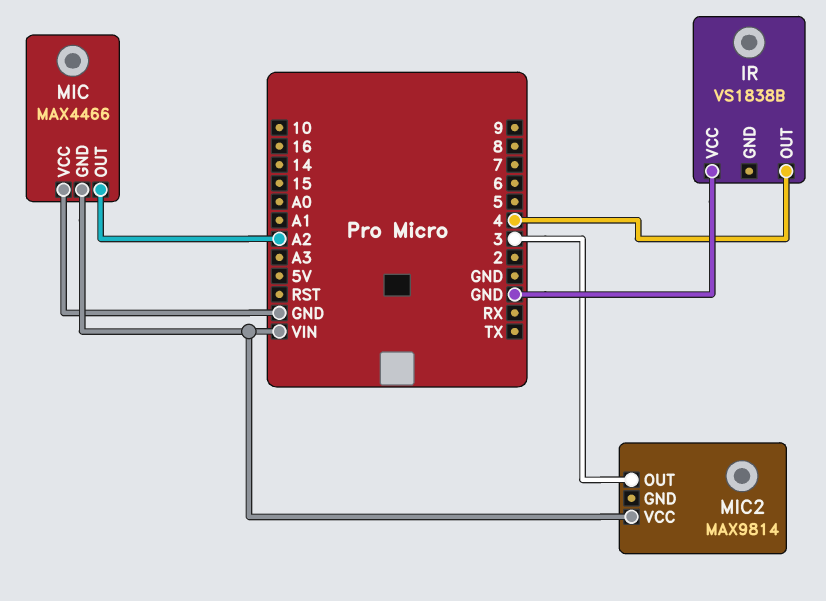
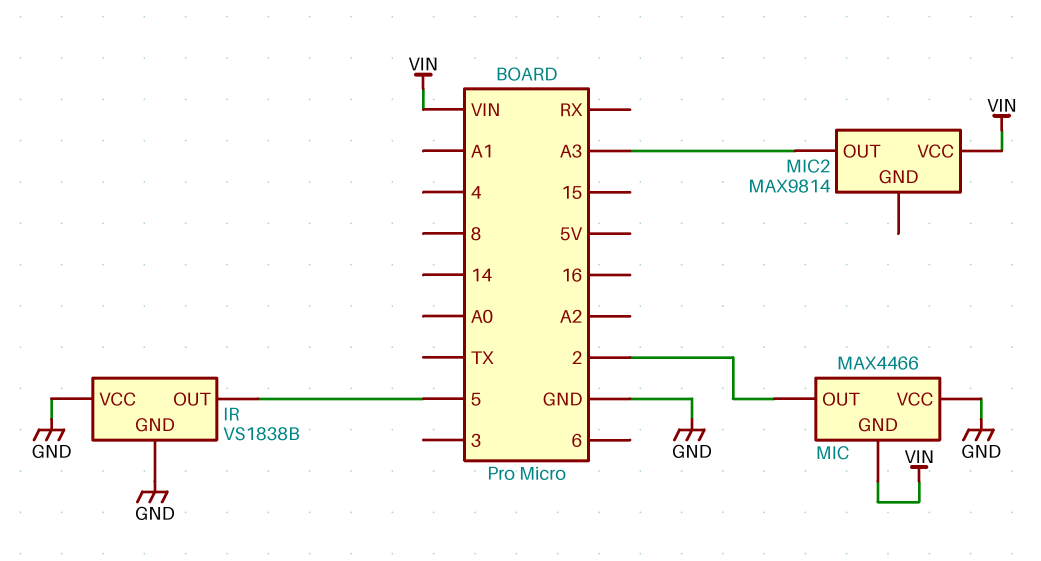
IR pin GND: none -> GND
IR pin OUT: 4 -> 5
MIC pin OUT: A2 -> 2
MIC2 pin OUT: 3 -> A3

